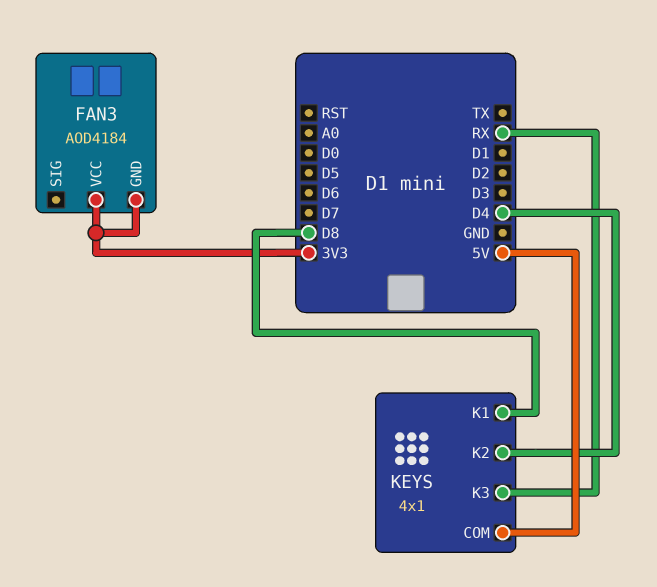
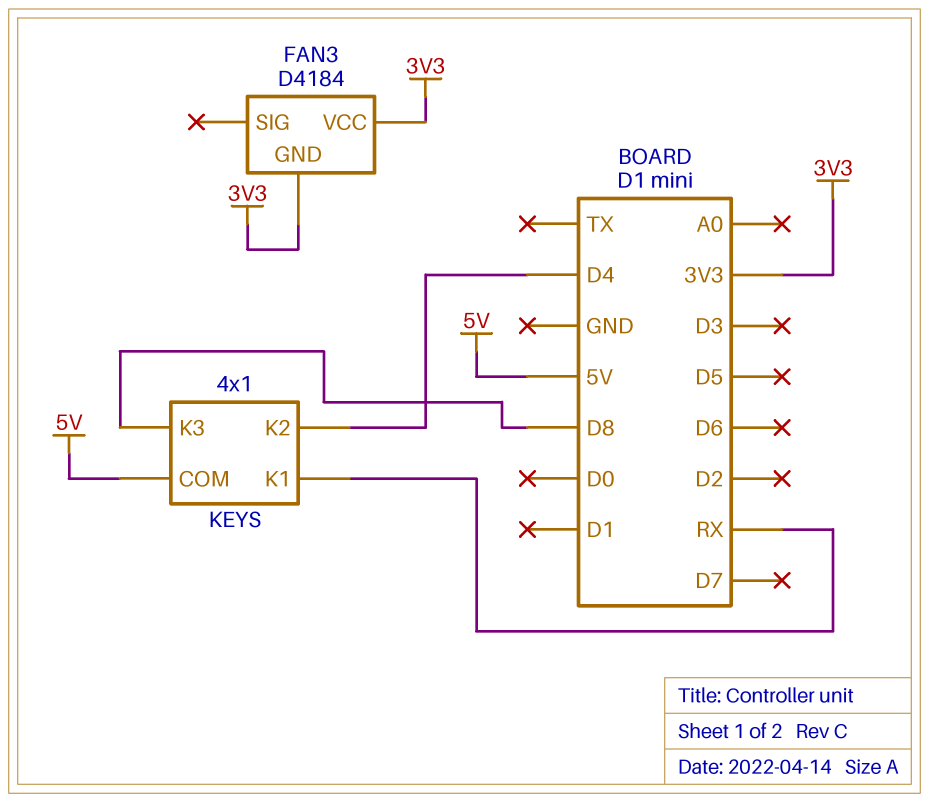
FAN3: AOD4184 -> D4184
KEYS pin K1: D8 -> RX
KEYS pin K3: RX -> D8

